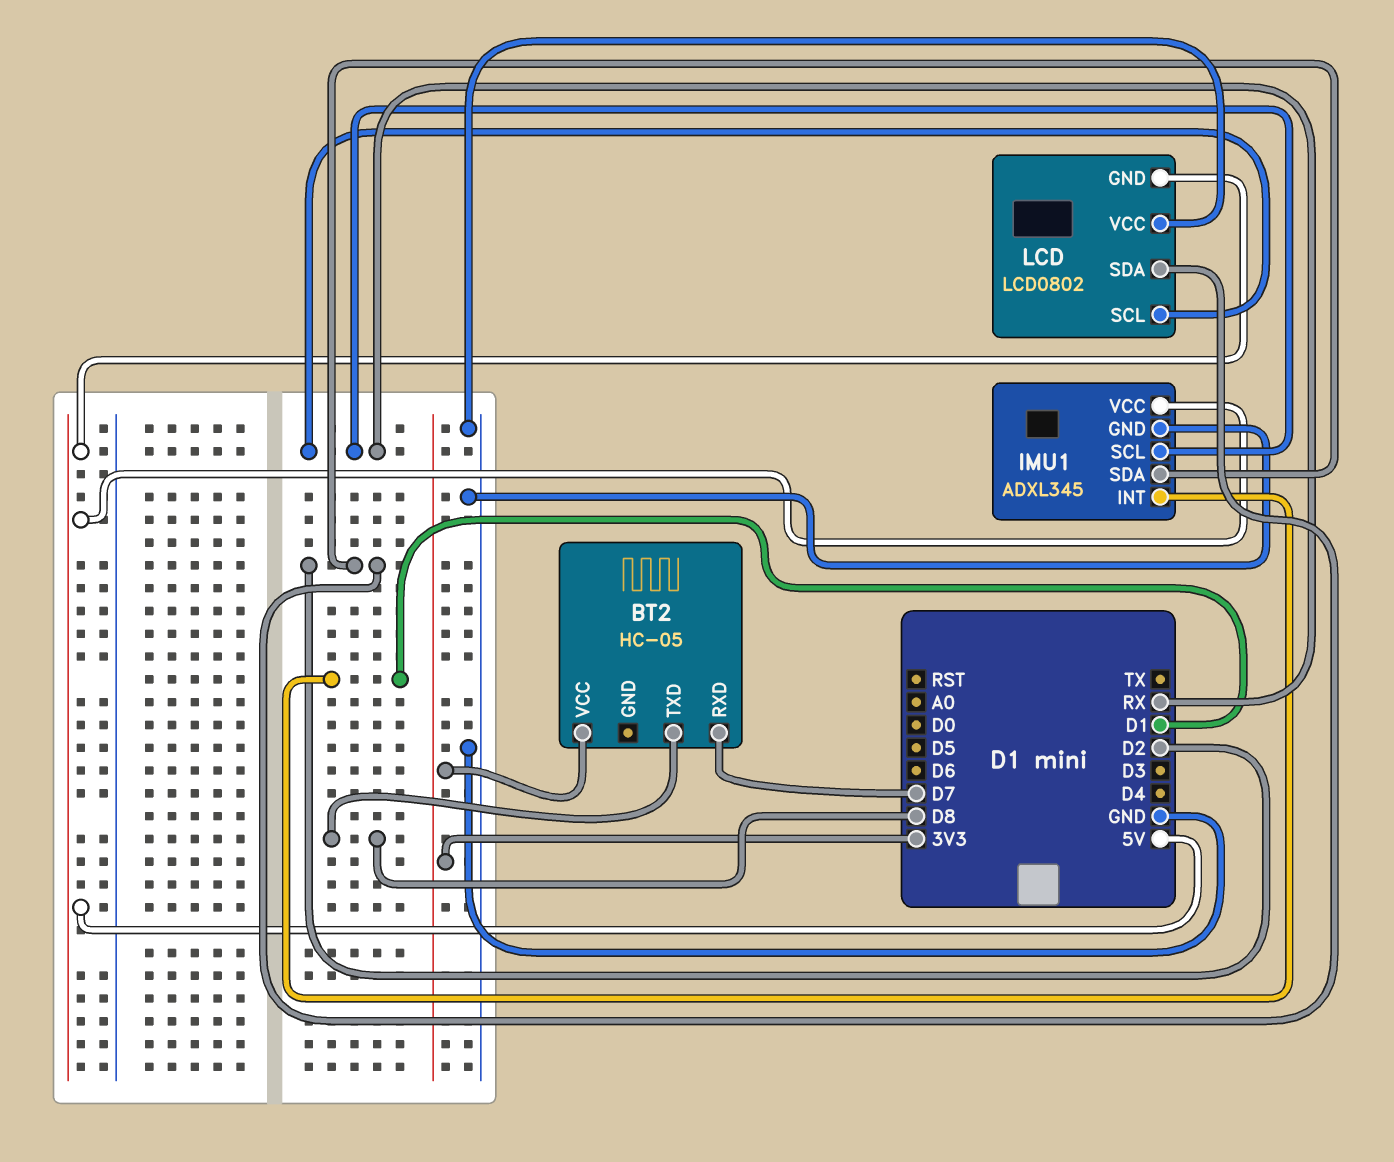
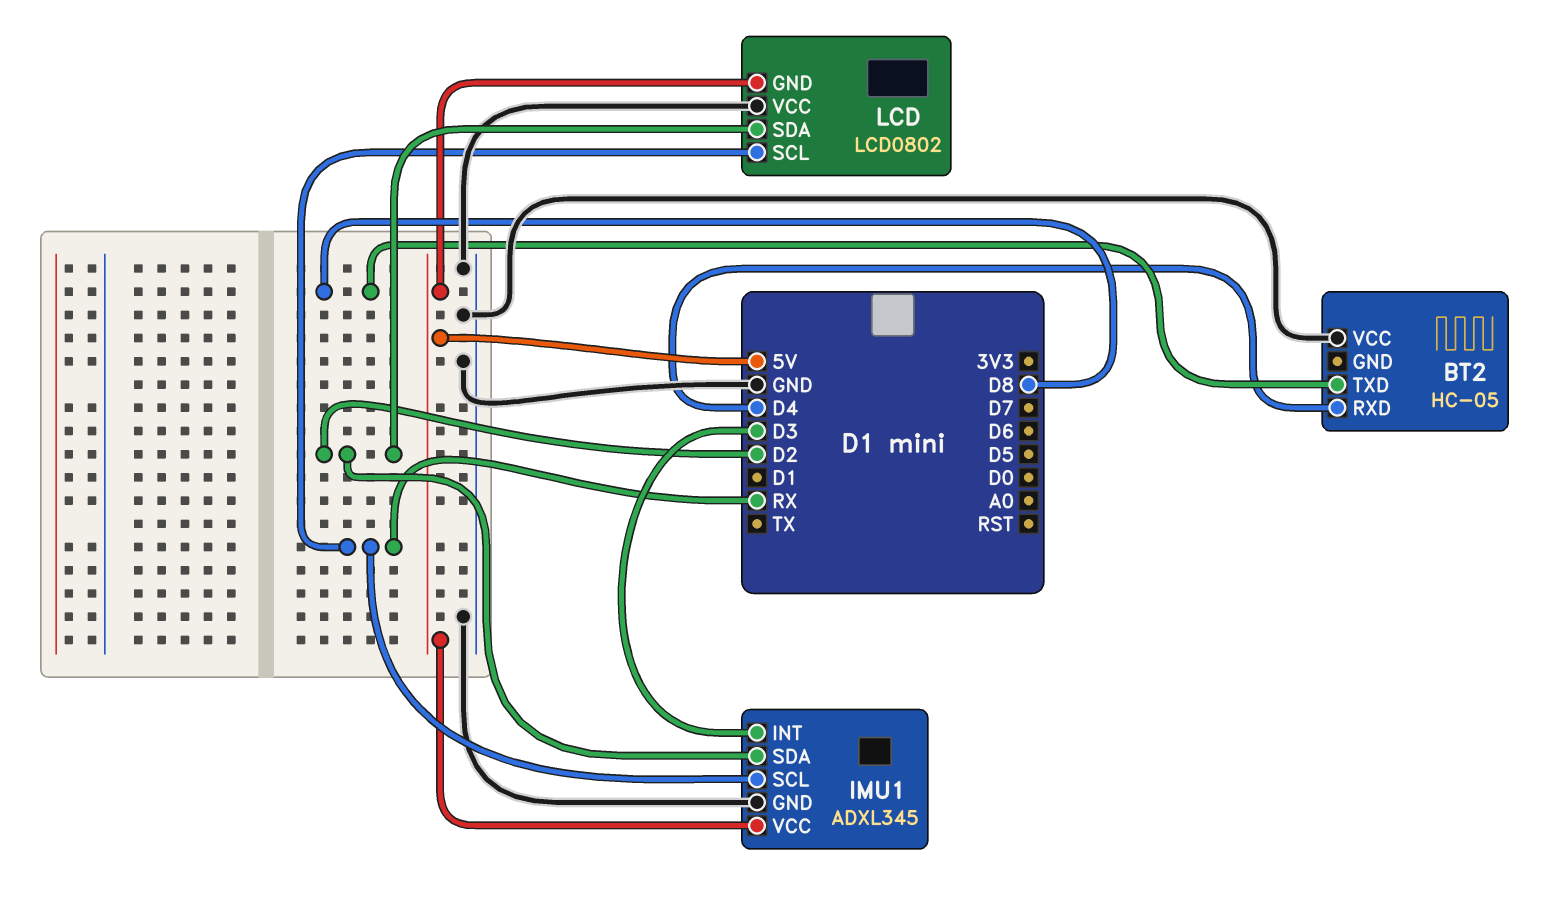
BT2 pin RXD: D7 -> D4
BT2 pin VCC: 3V3 -> GND
IMU1 pin INT: D1 -> D3

